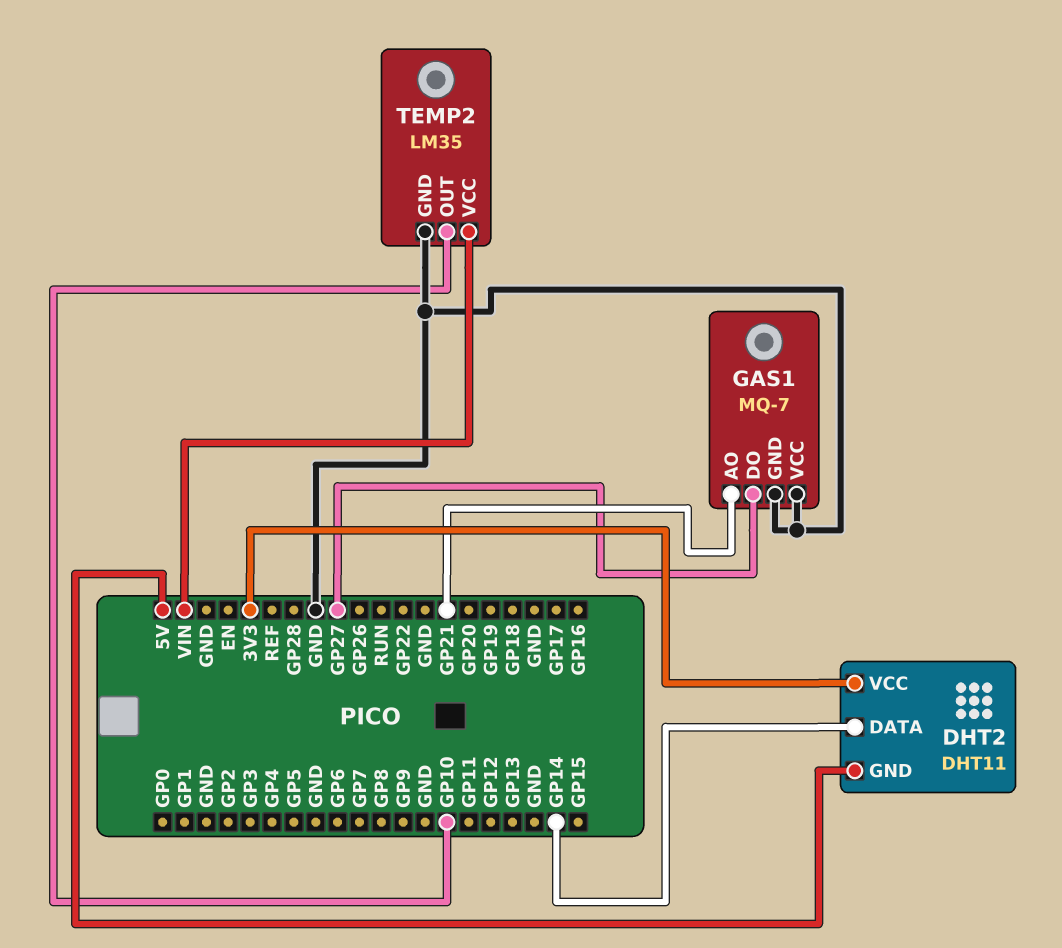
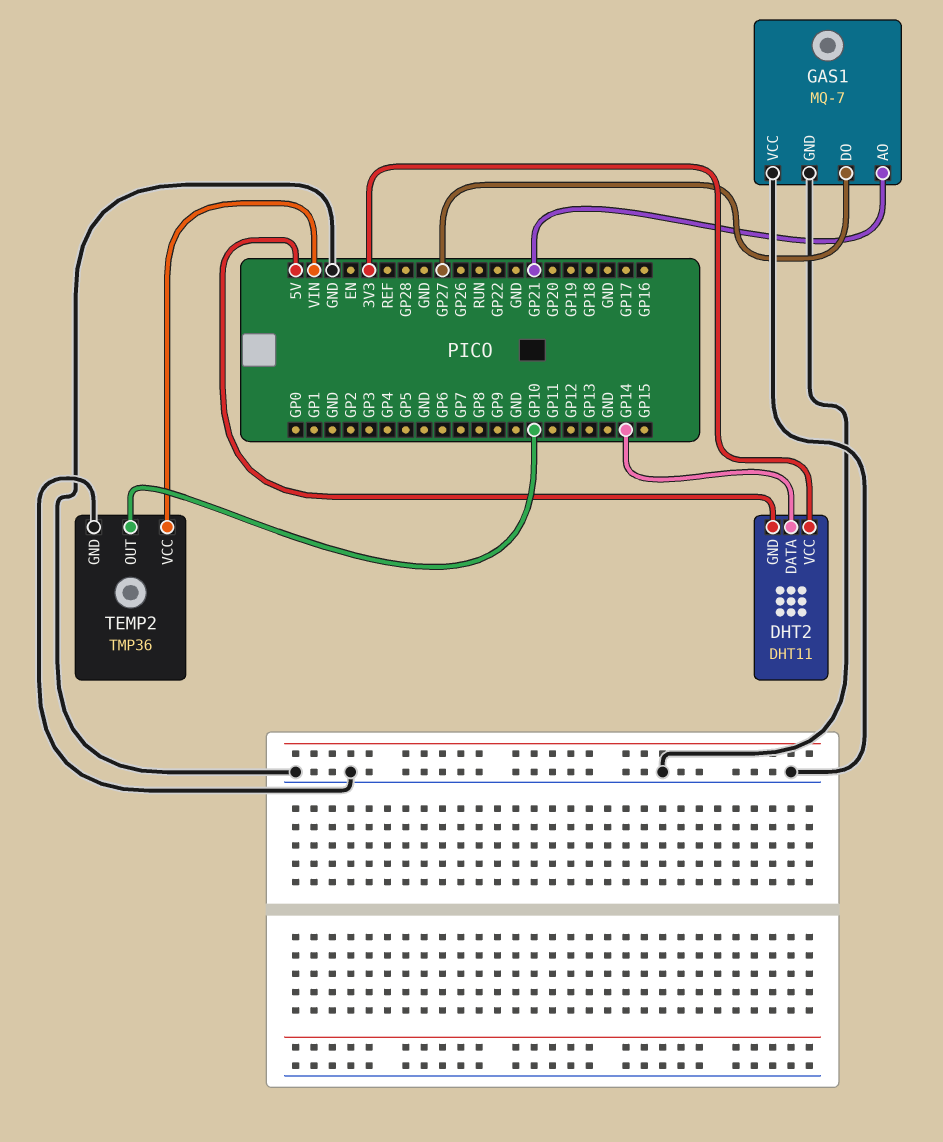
TEMP2: LM35 -> TMP36

